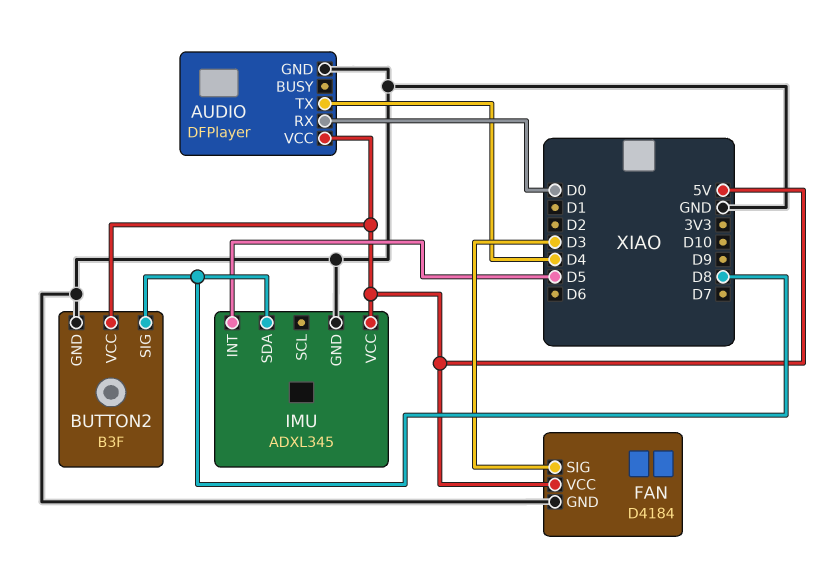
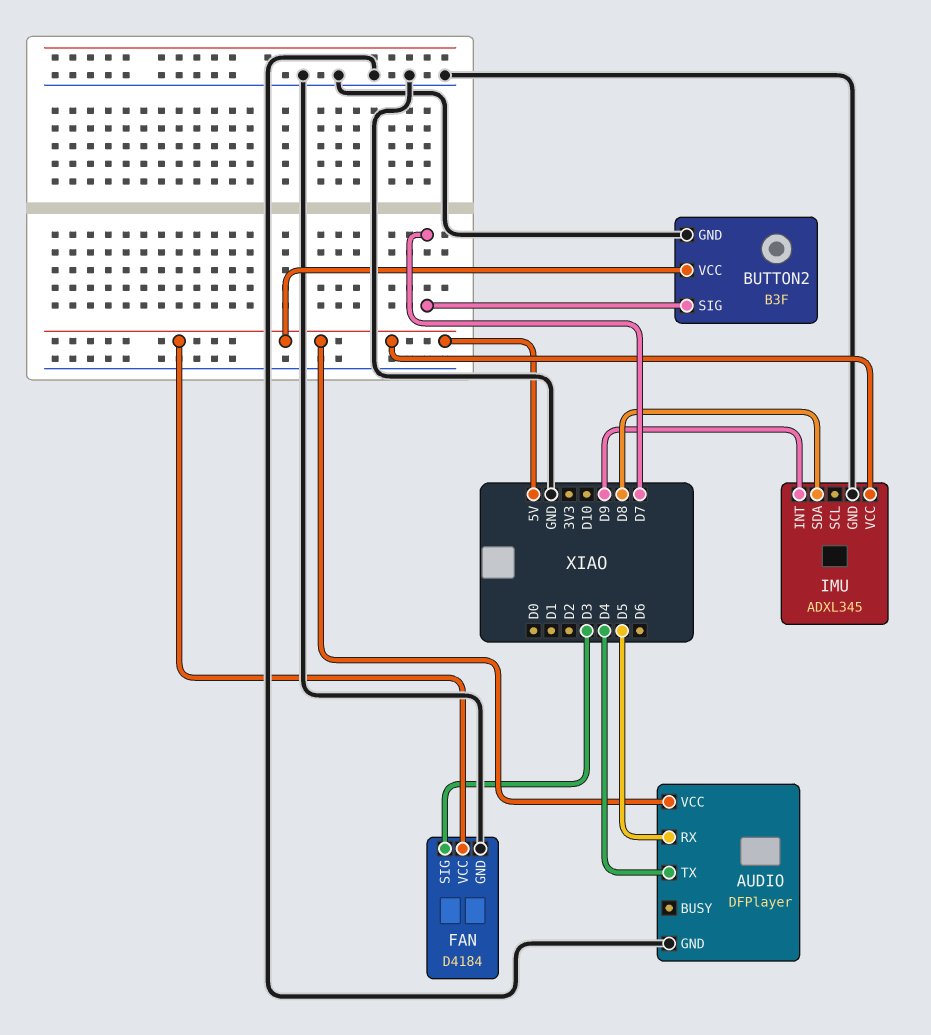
AUDIO pin RX: D0 -> D5
BUTTON2 pin SIG: D8 -> D7
IMU pin INT: D5 -> D9

